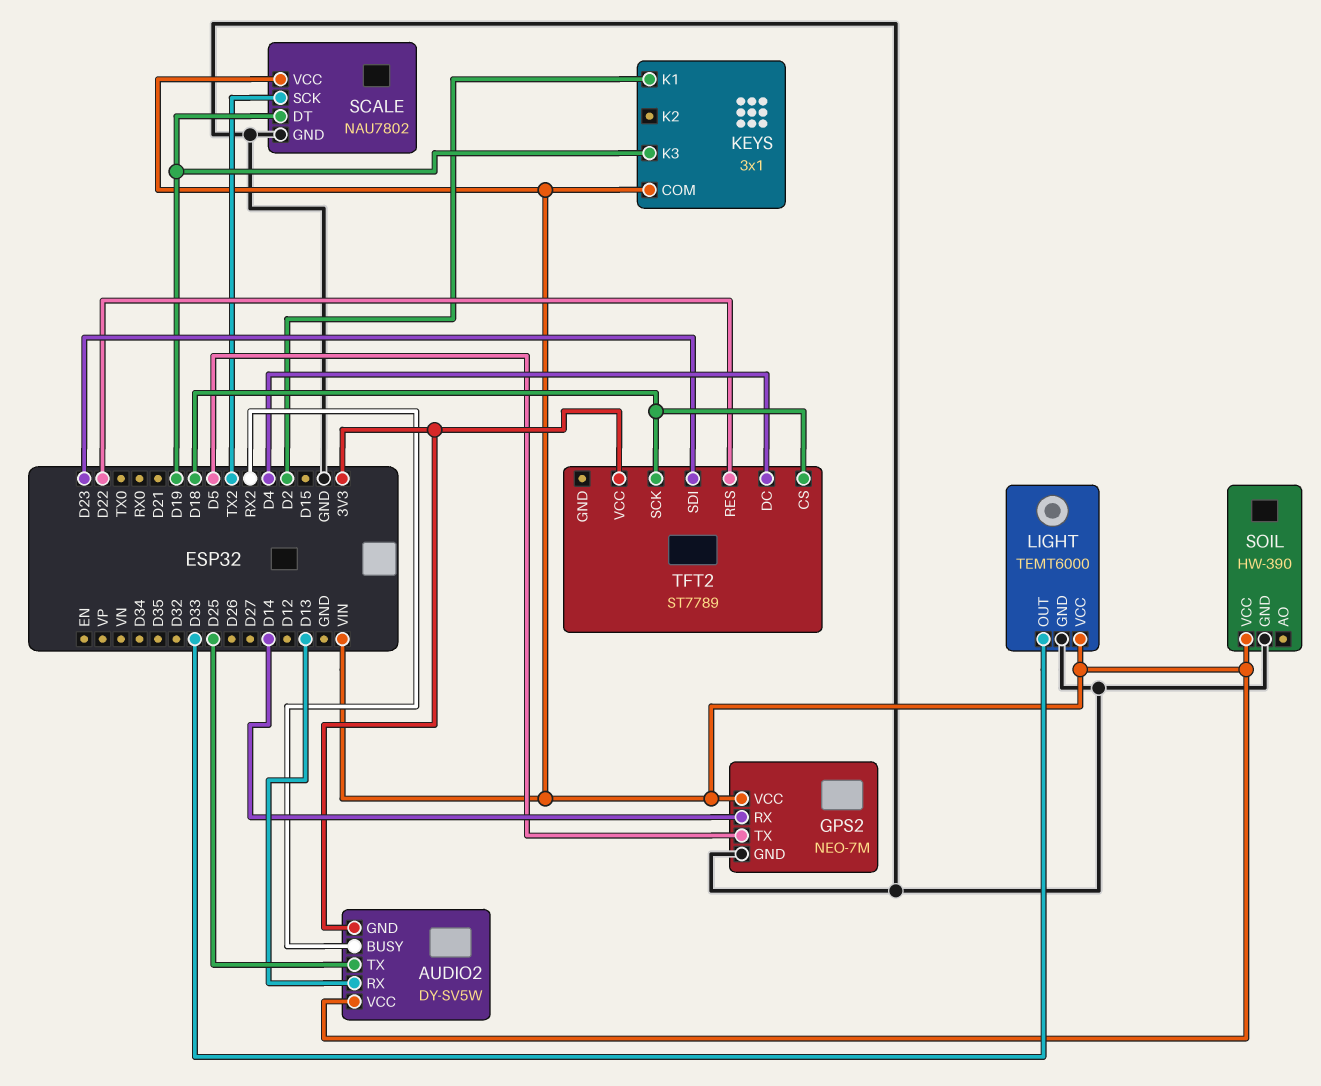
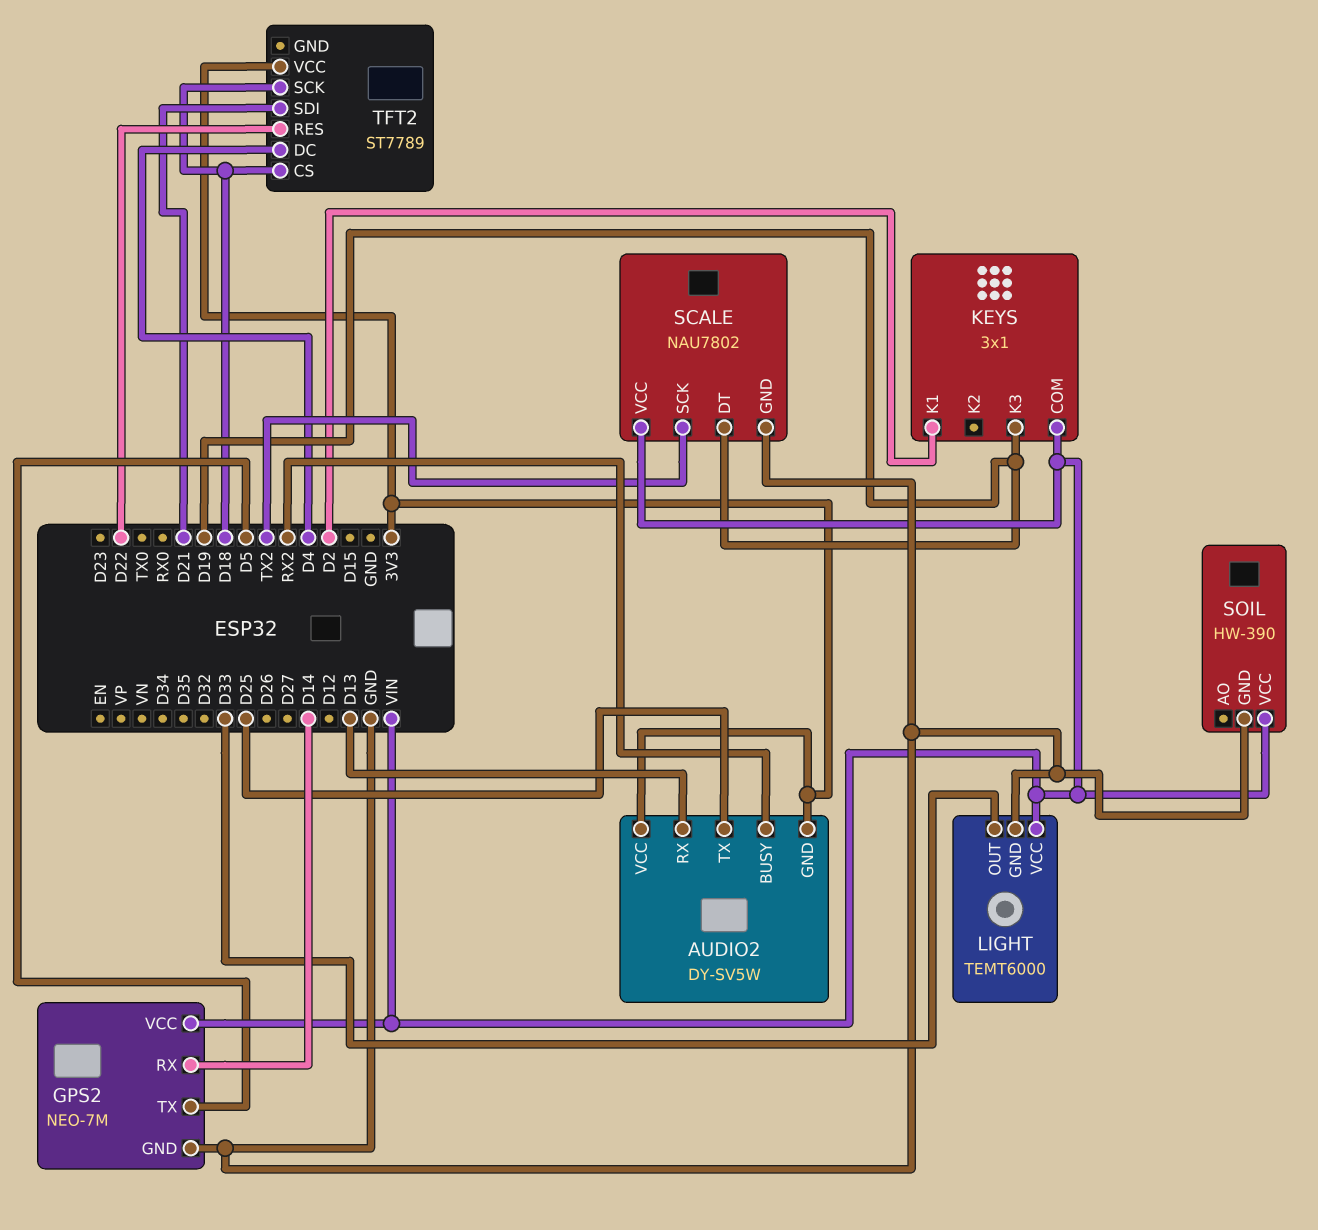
AUDIO2 pin VCC: VIN -> 3V3
TFT2 pin SDI: D23 -> D21

